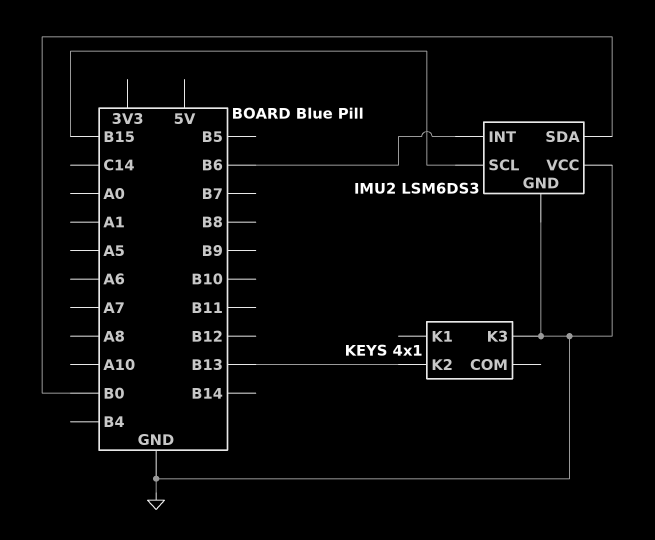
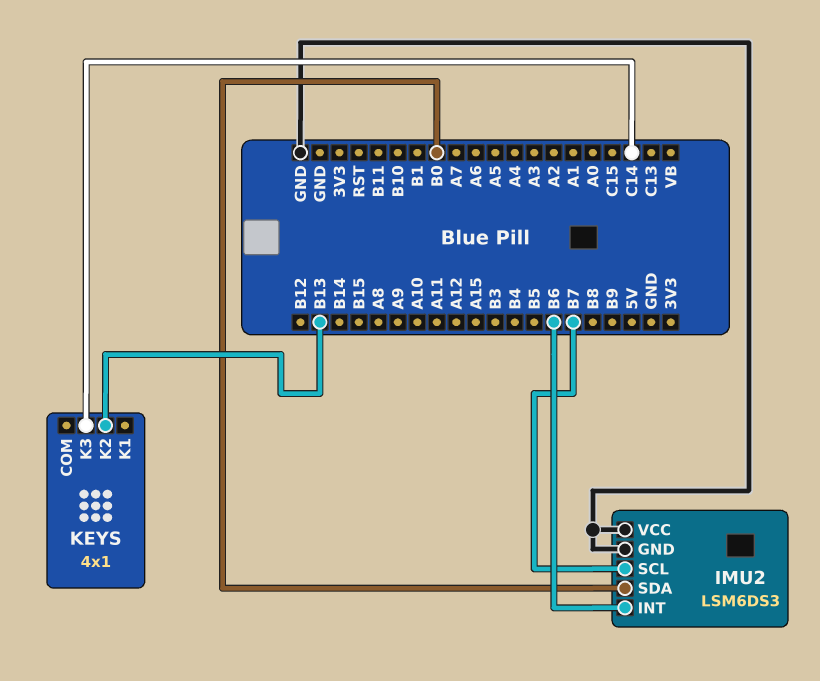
IMU2 pin SCL: B15 -> B7
KEYS pin K3: GND -> C14

